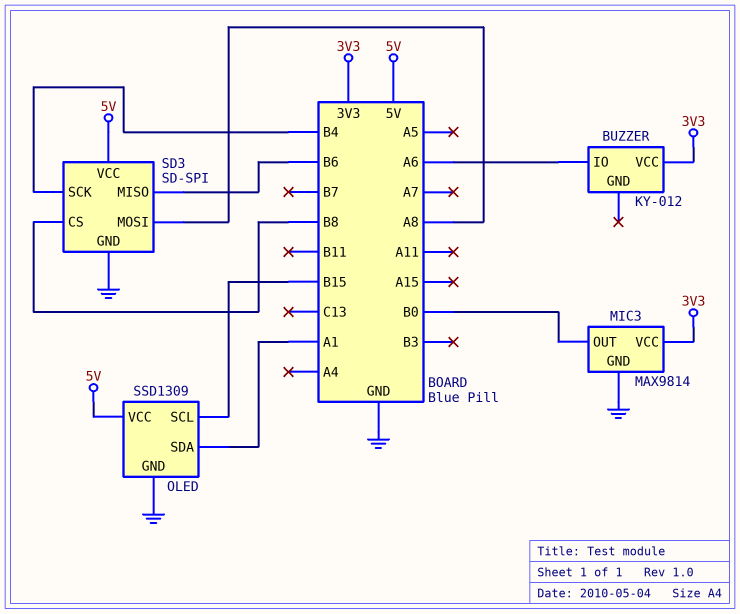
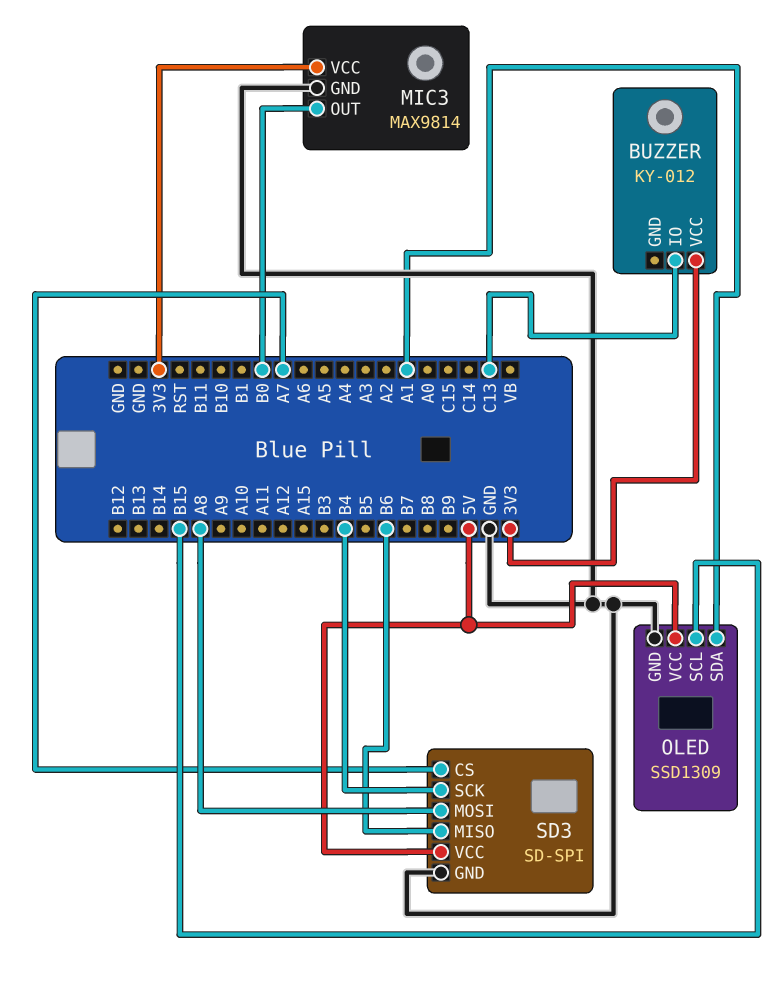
BUZZER pin IO: A6 -> C13
SD3 pin CS: B8 -> A7

